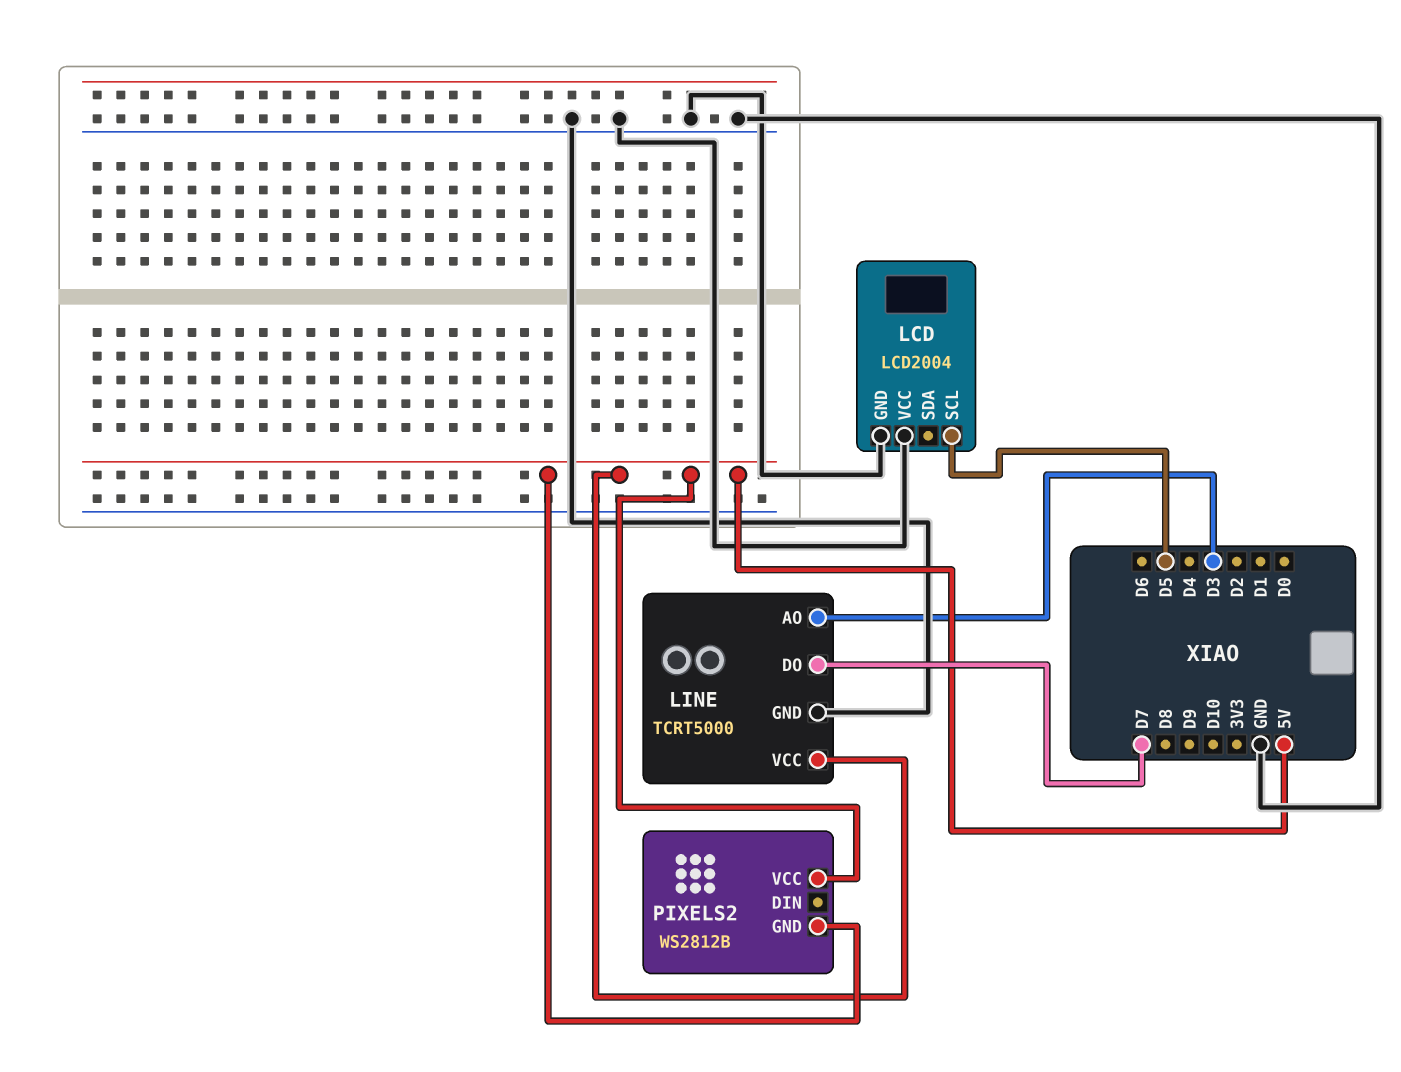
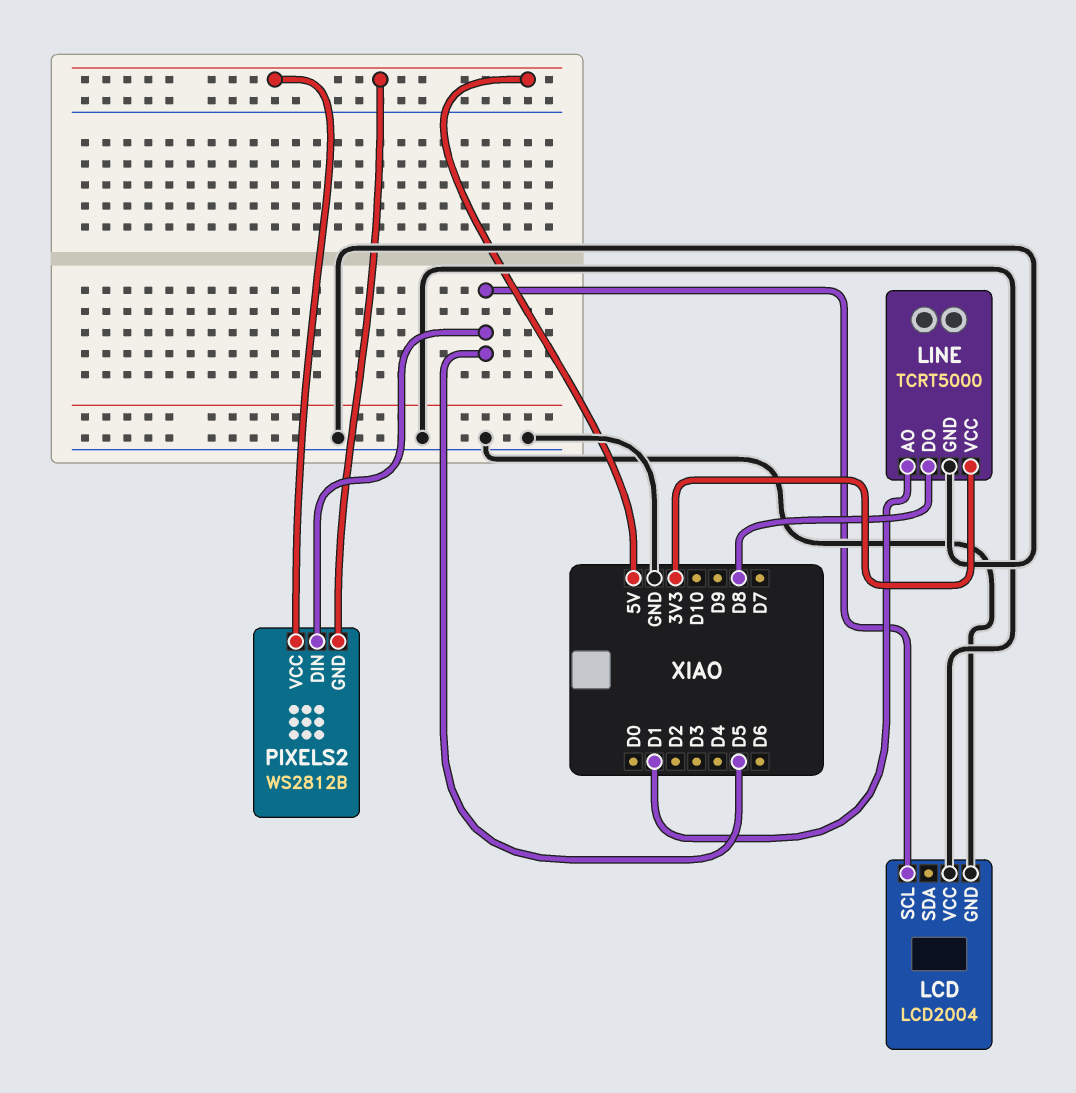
LINE pin AO: D3 -> D1
LINE pin DO: D7 -> D8
LINE pin VCC: 5V -> 3V3
PIXELS2 pin DIN: none -> D5

